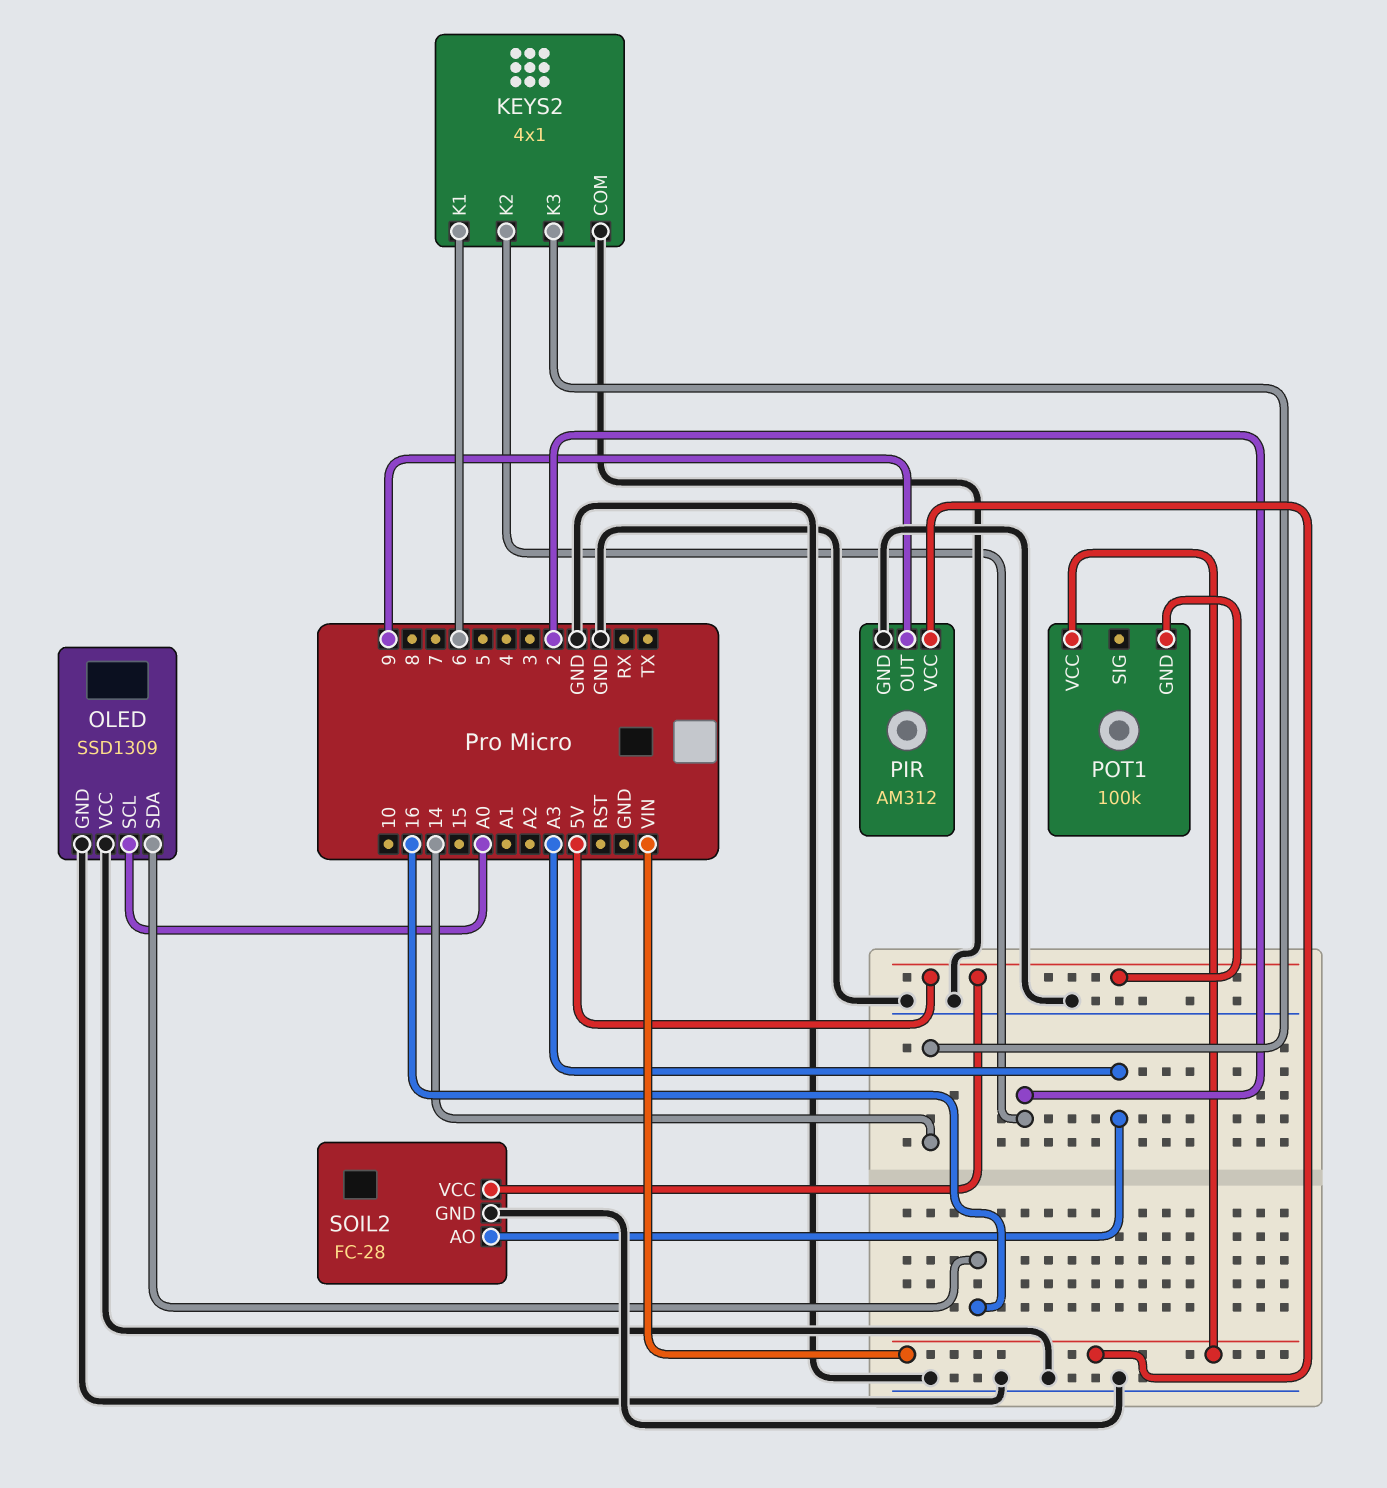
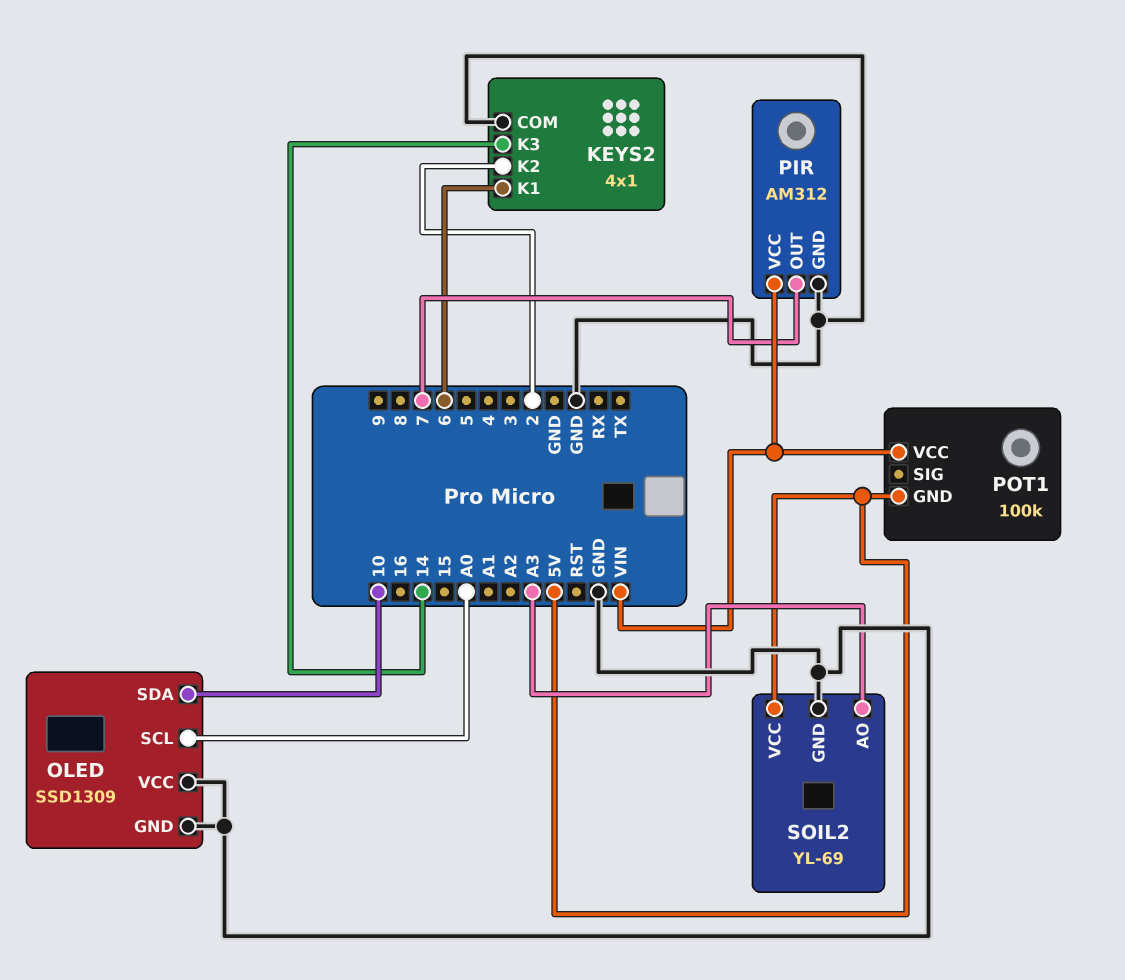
OLED pin SDA: 16 -> 10
PIR pin OUT: 9 -> 7
SOIL2: FC-28 -> YL-69

